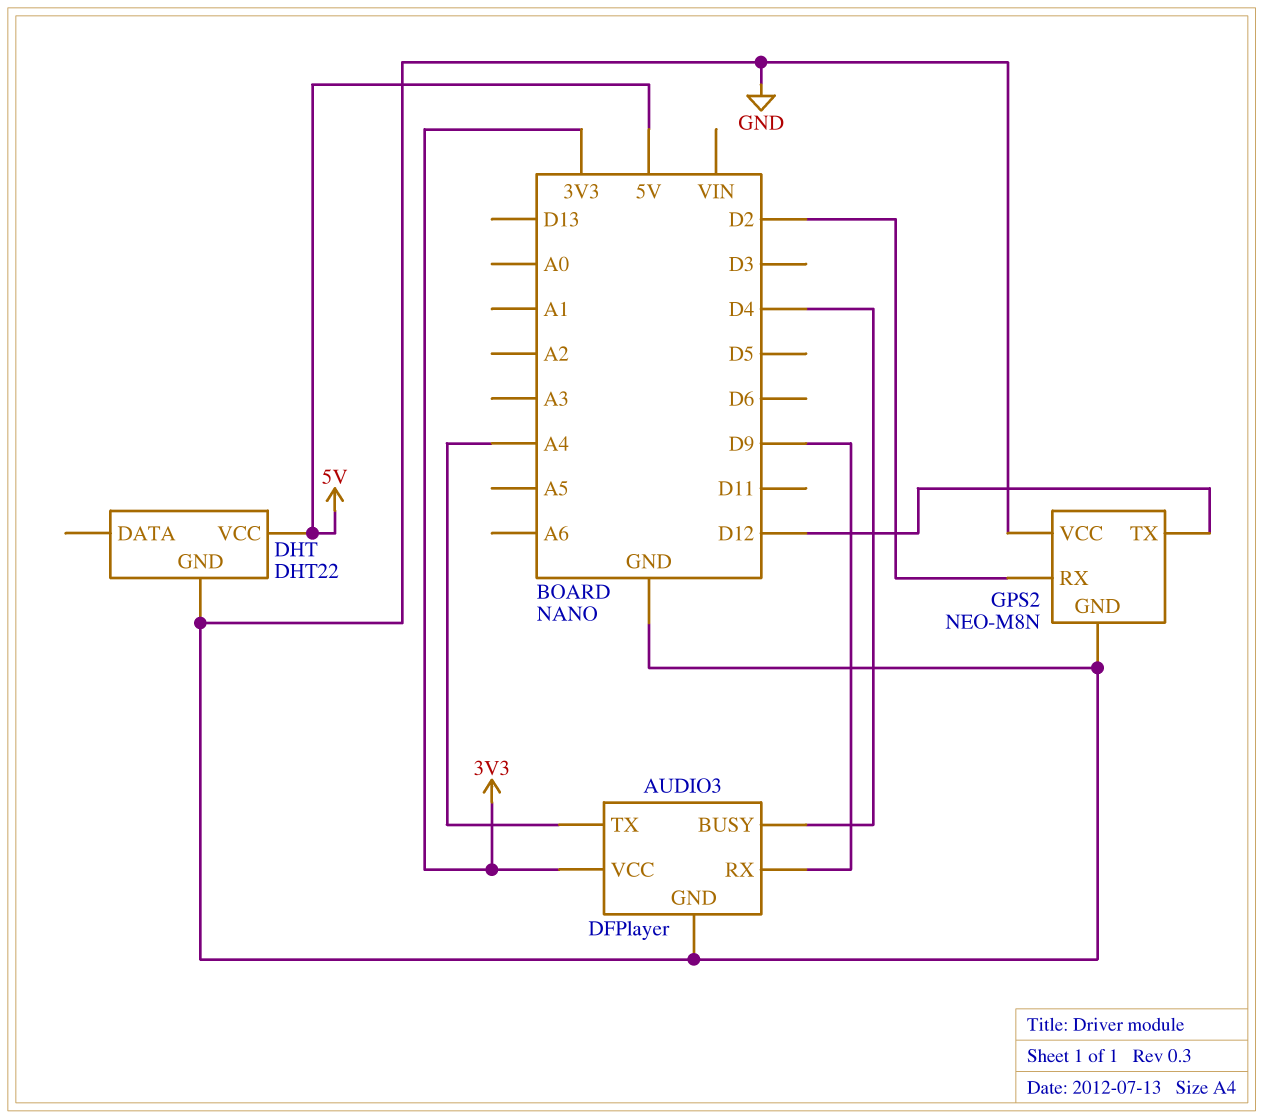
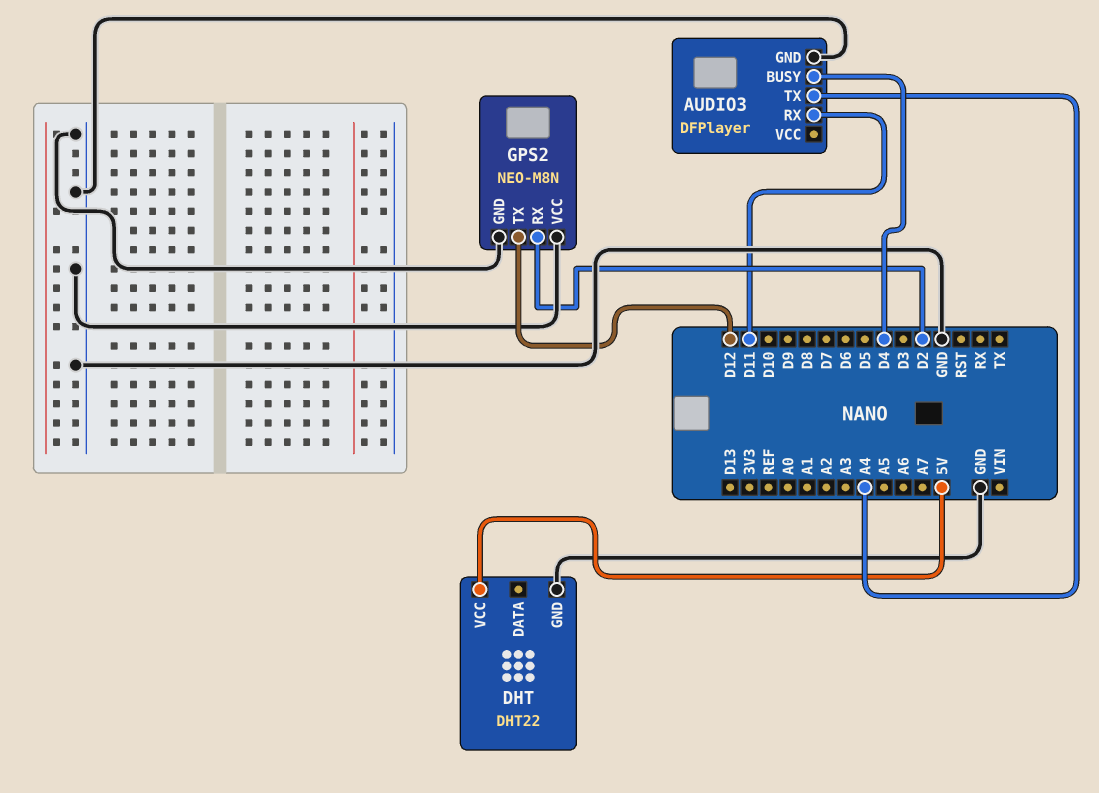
AUDIO3 pin RX: D9 -> D11
AUDIO3 pin VCC: 3V3 -> none

